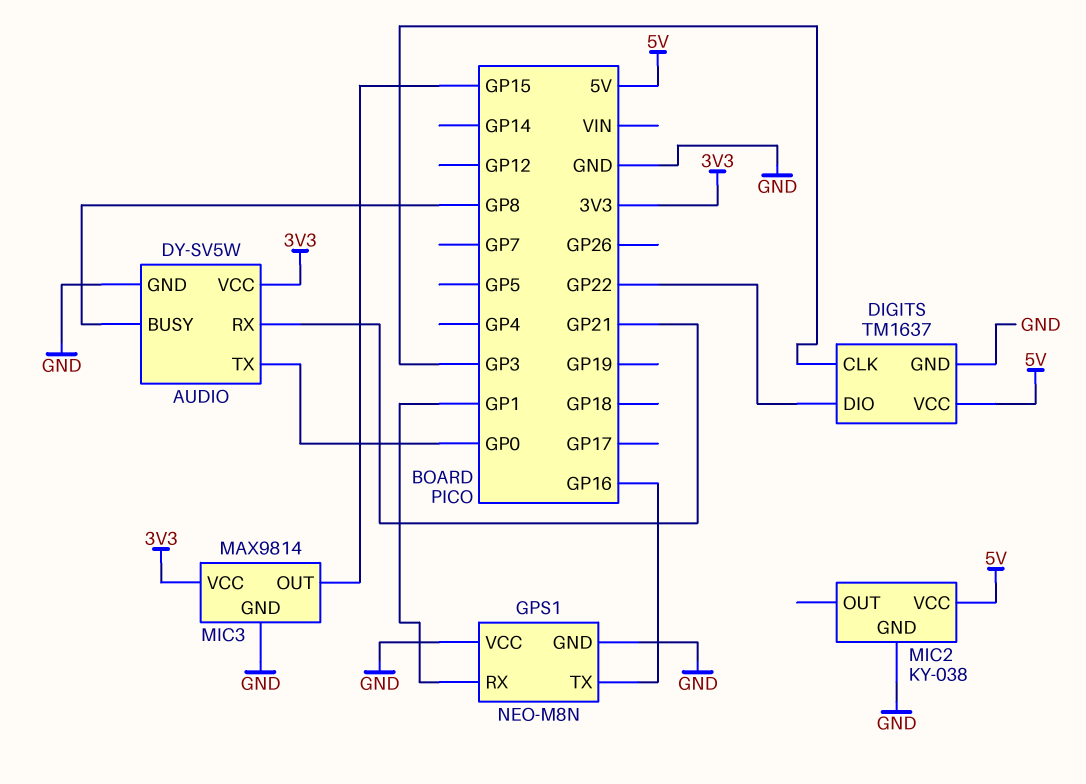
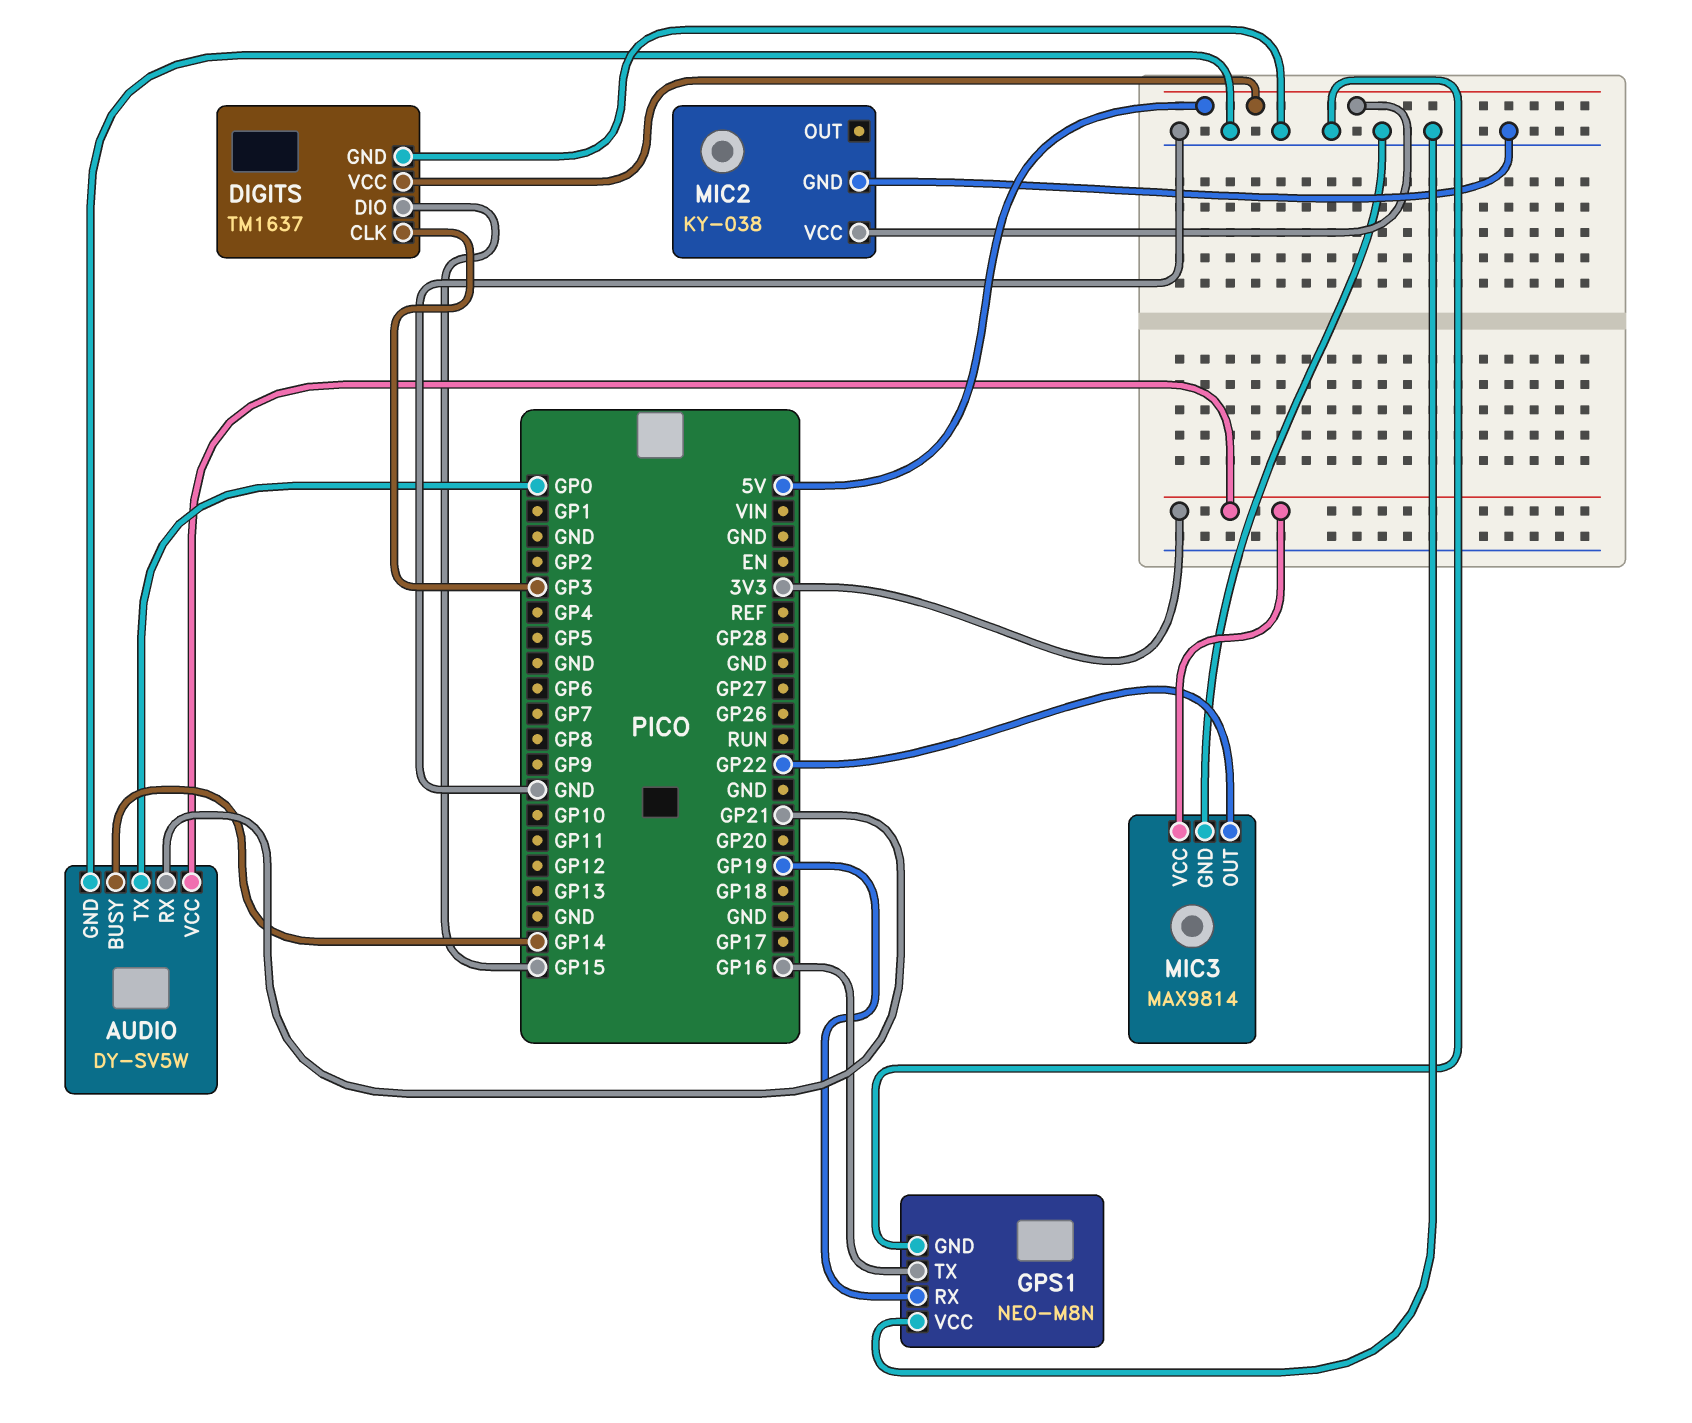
AUDIO pin BUSY: GP8 -> GP14
DIGITS pin DIO: GP22 -> GP15
GPS1 pin RX: GP1 -> GP19
MIC3 pin OUT: GP15 -> GP22

